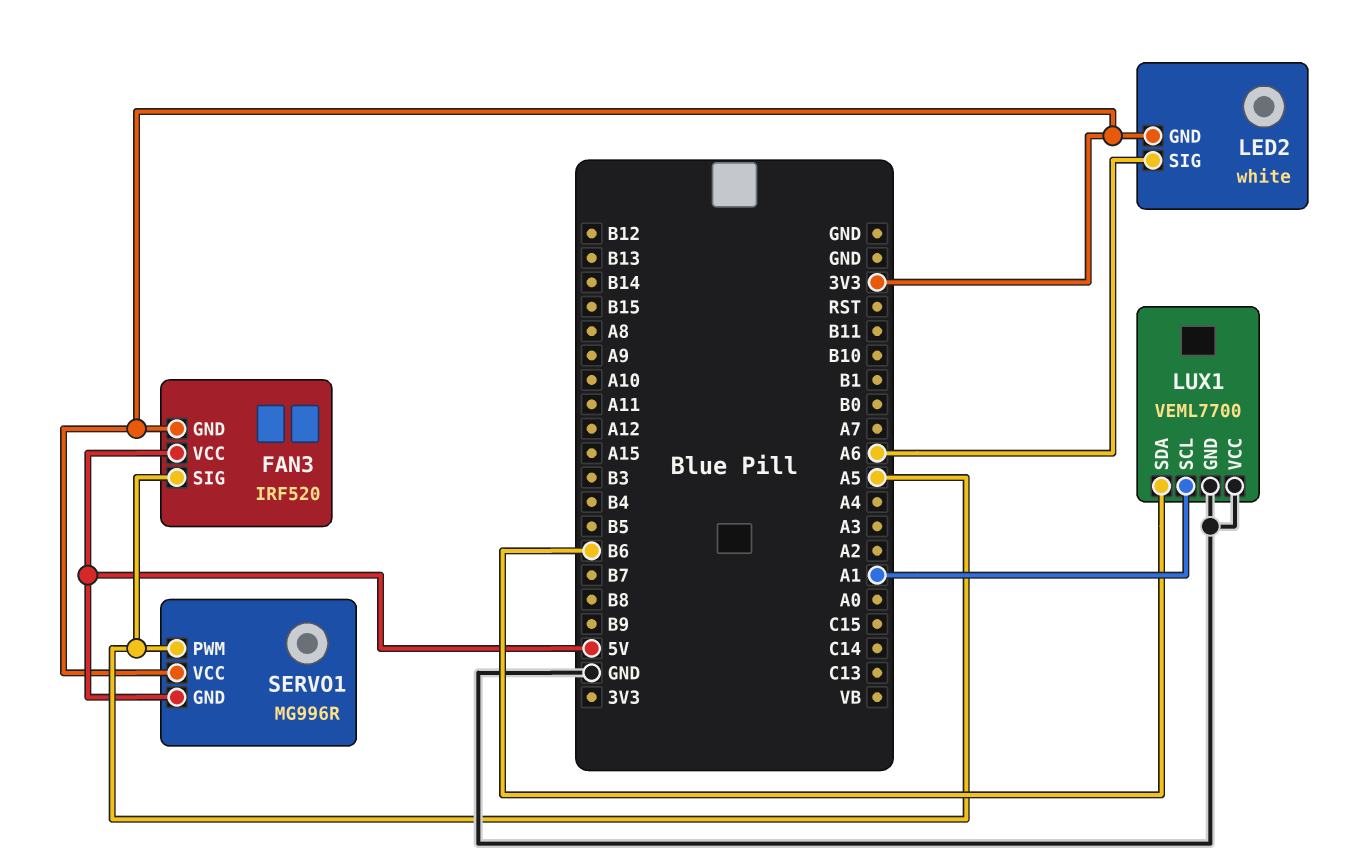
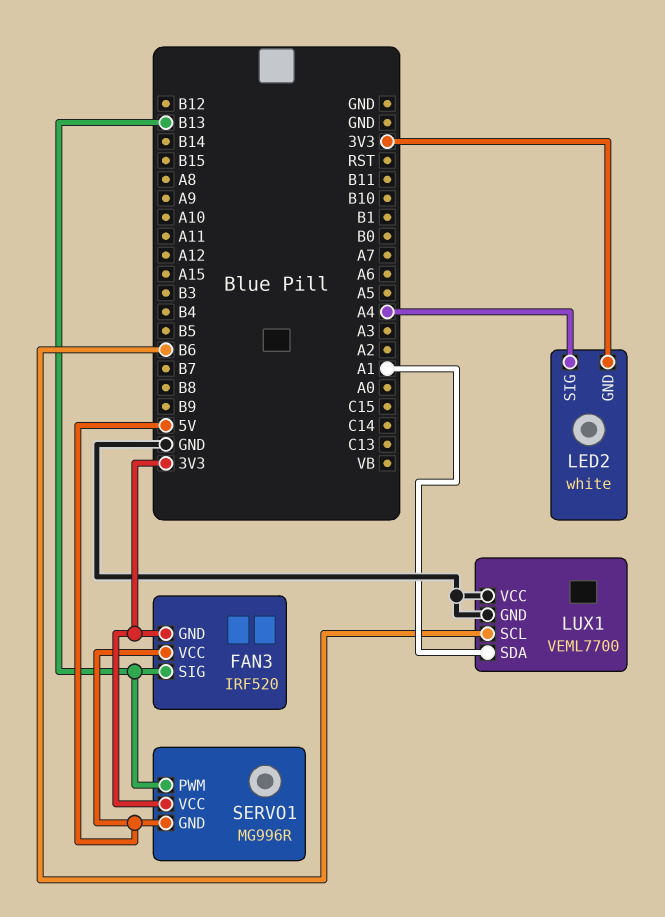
FAN3 pin SIG: A5 -> B13
LED2 pin SIG: A6 -> A4
LUX1 pin SCL: A1 -> B6
LUX1 pin SDA: B6 -> A1
SERVO1 pin PWM: A5 -> B13

